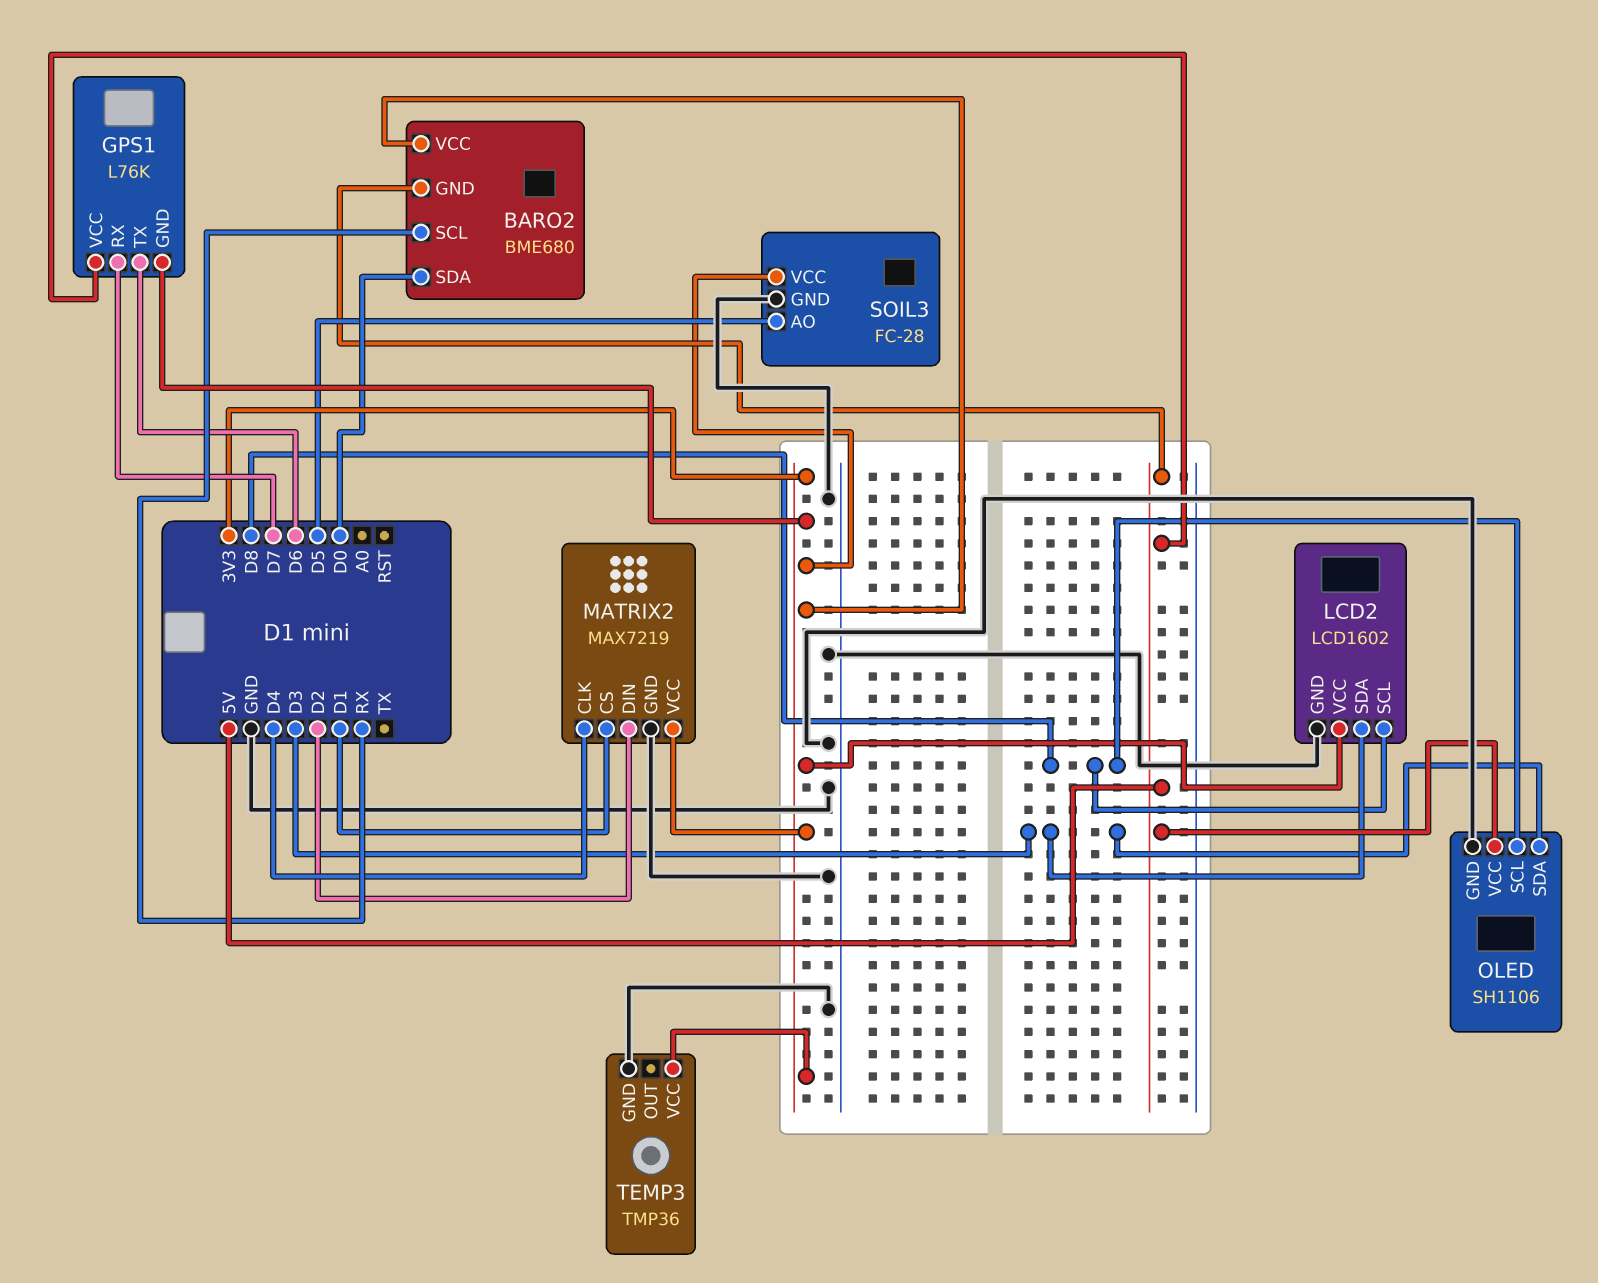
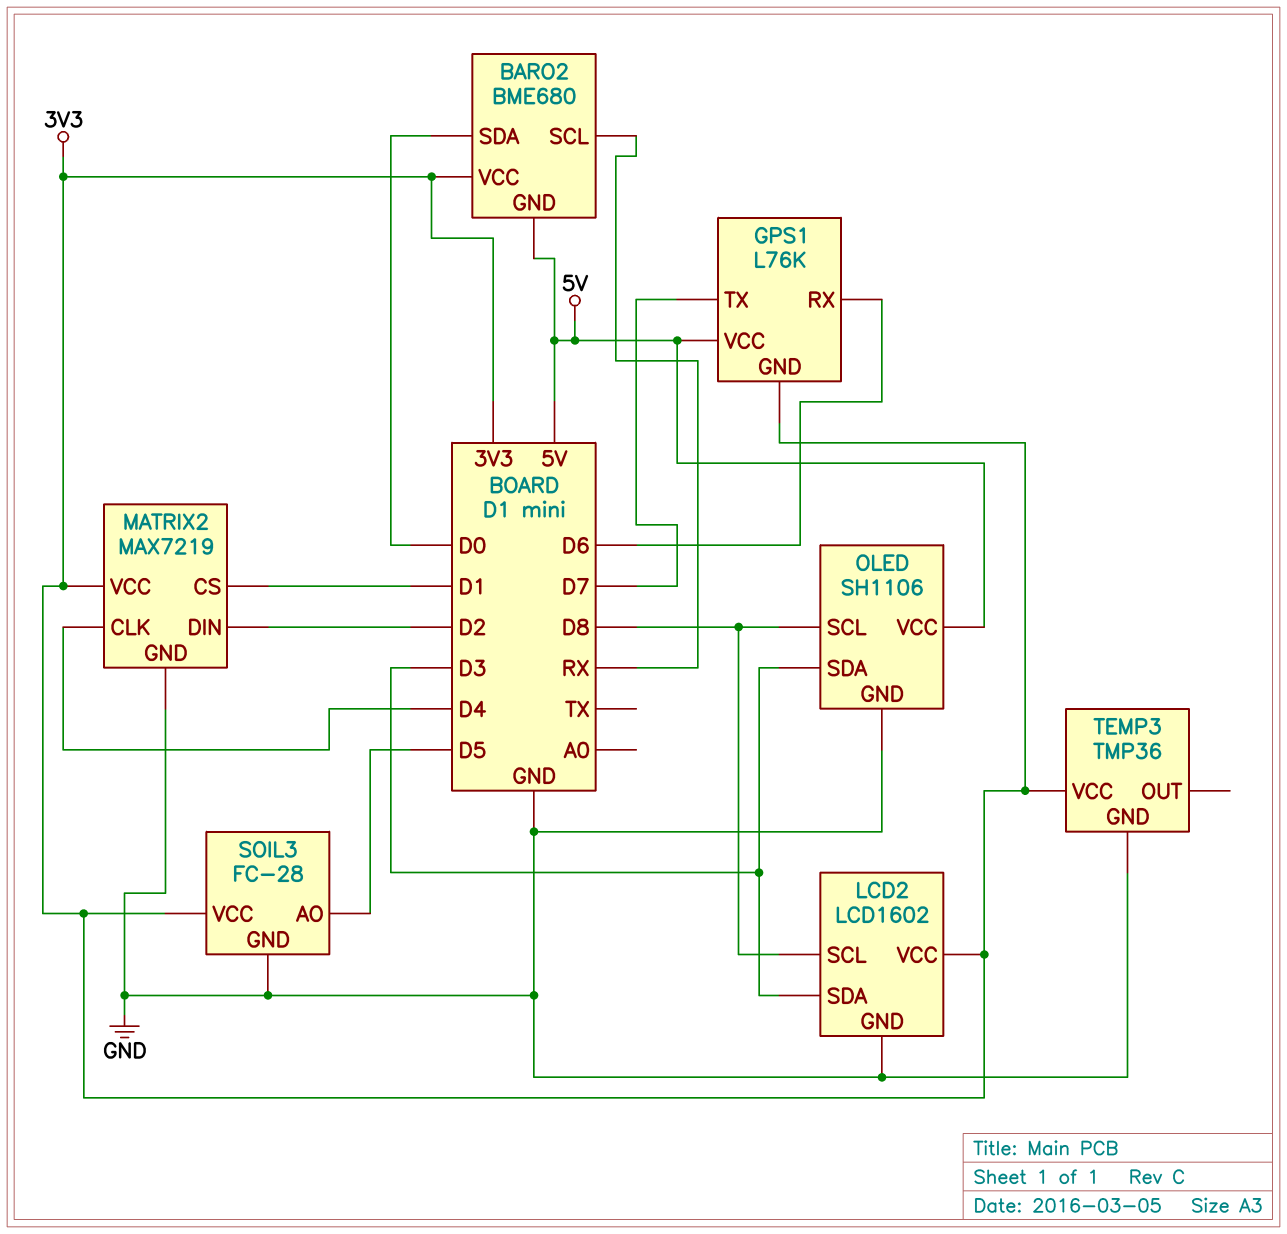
GPS1 pin RX: D7 -> D6
GPS1 pin TX: D6 -> D7

